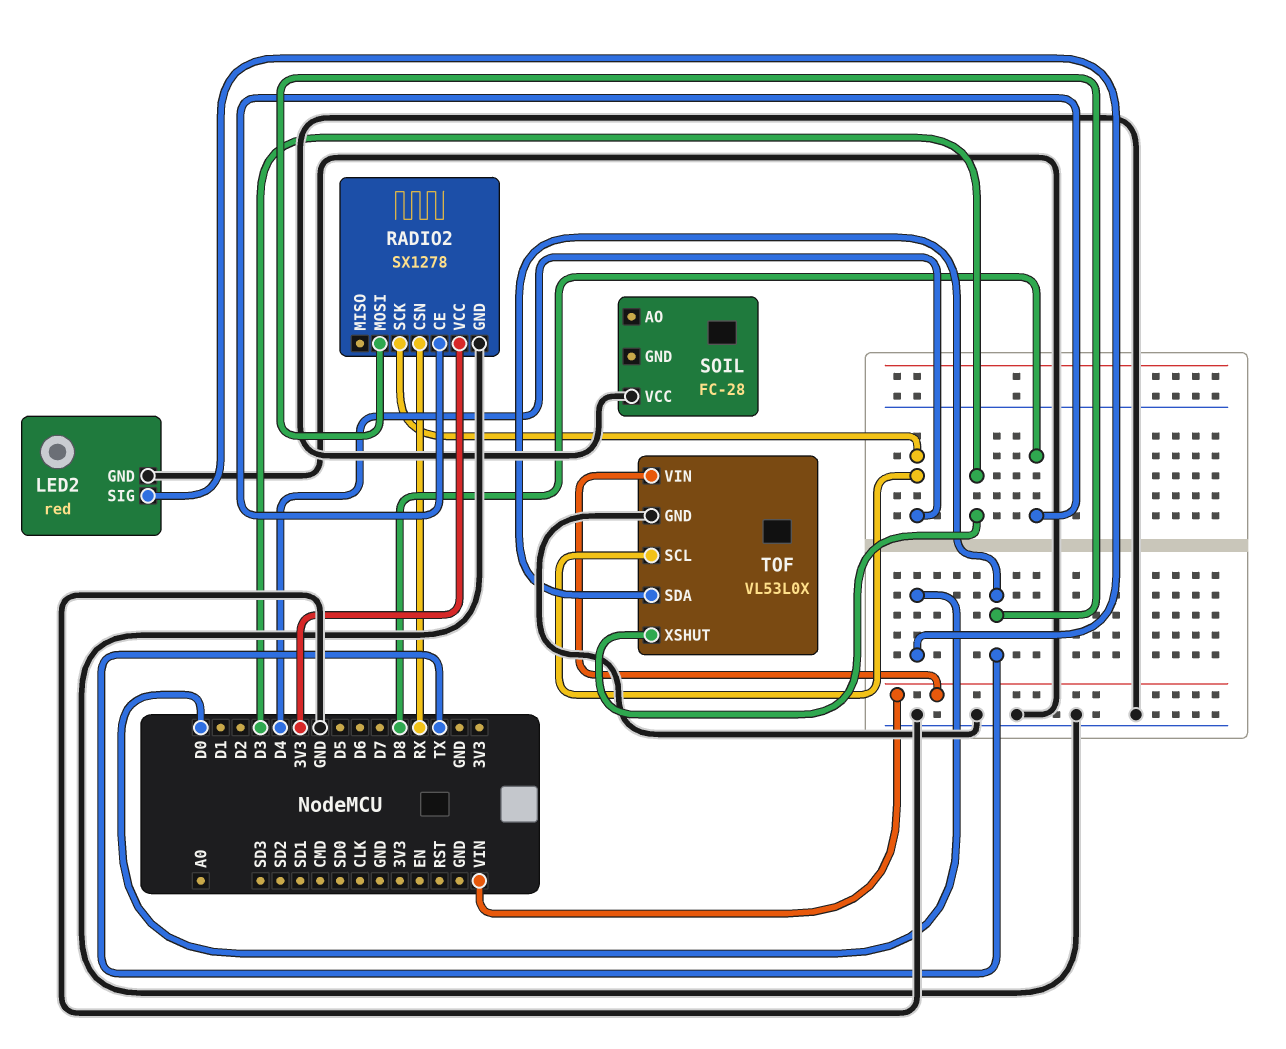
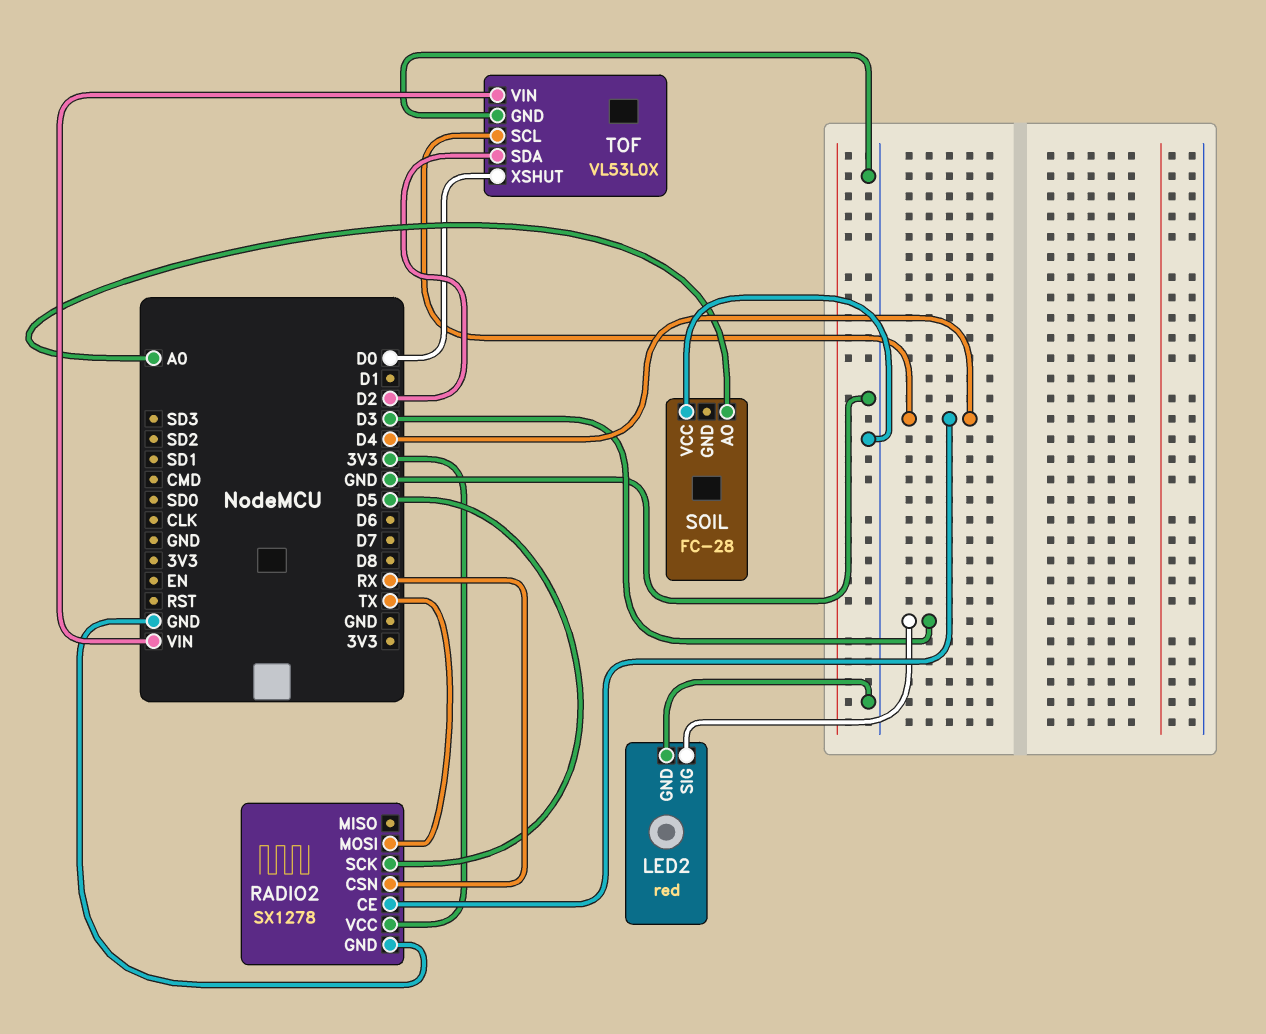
LED2 pin SIG: D0 -> D3
RADIO2 pin CE: D8 -> D4
RADIO2 pin SCK: D4 -> D5
SOIL pin AO: none -> A0
TOF pin SDA: TX -> D2
TOF pin XSHUT: D3 -> D0

